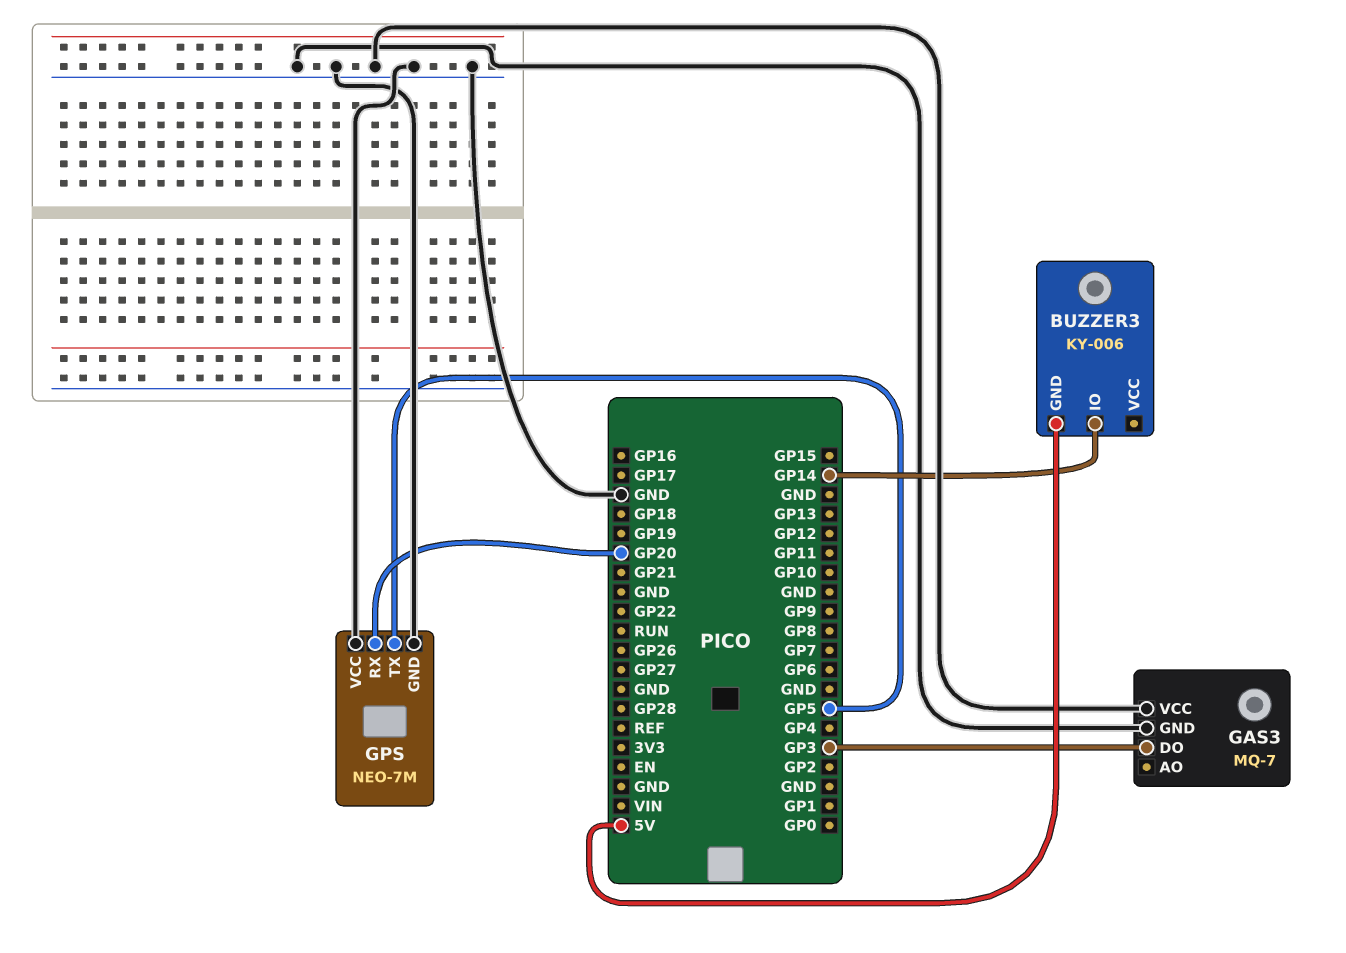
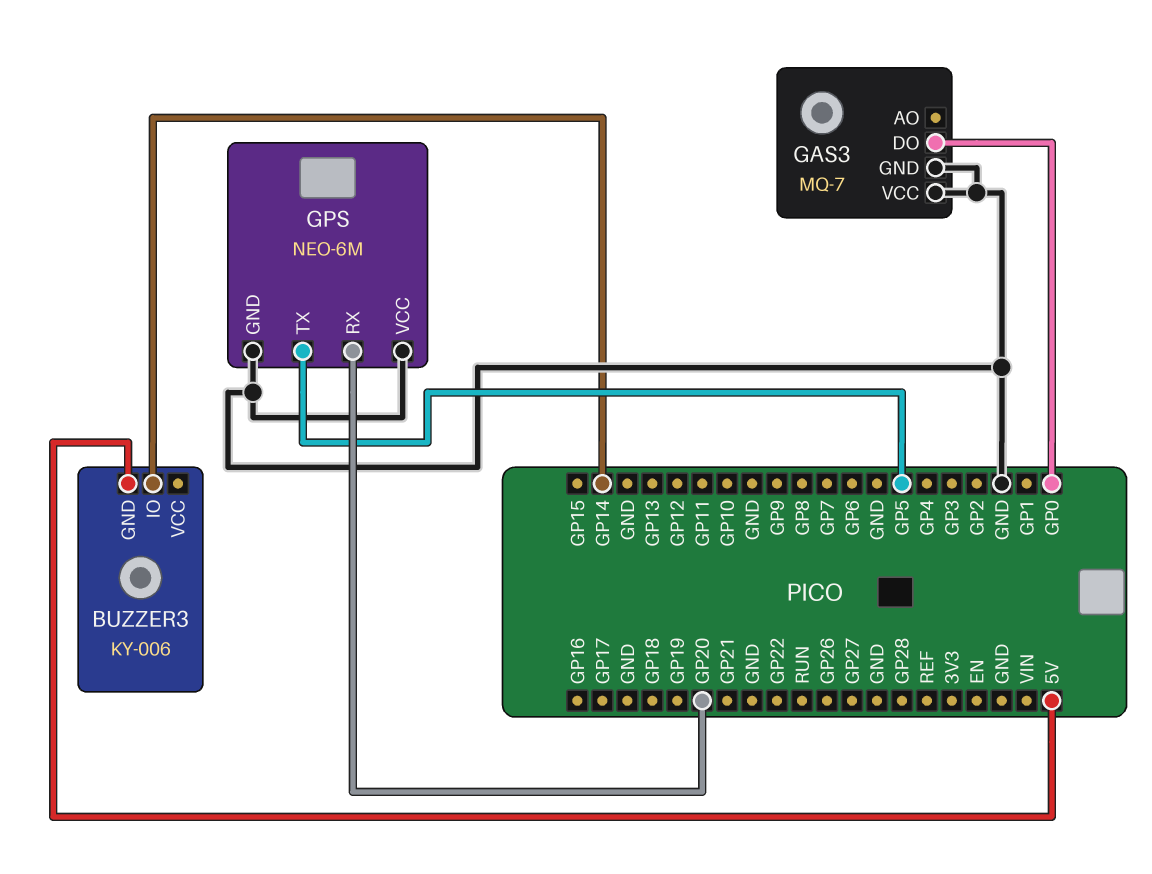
GAS3 pin DO: GP3 -> GP0
GPS: NEO-7M -> NEO-6M

